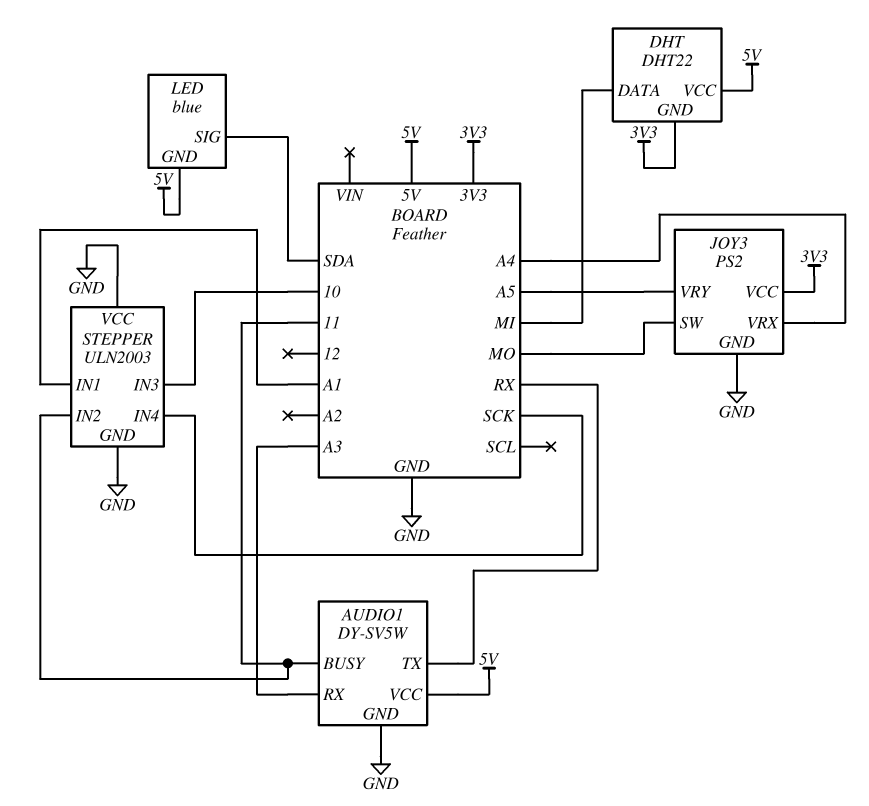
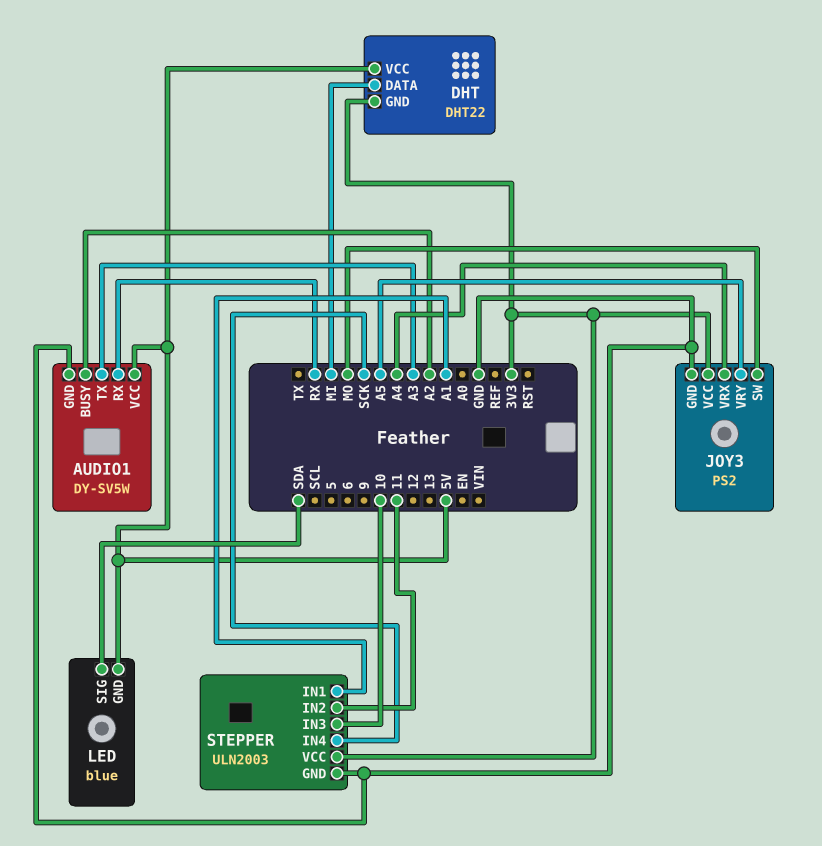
AUDIO1 pin BUSY: 11 -> A2
AUDIO1 pin RX: A3 -> RX
AUDIO1 pin TX: RX -> A3
STEPPER pin VCC: GND -> 3V3

